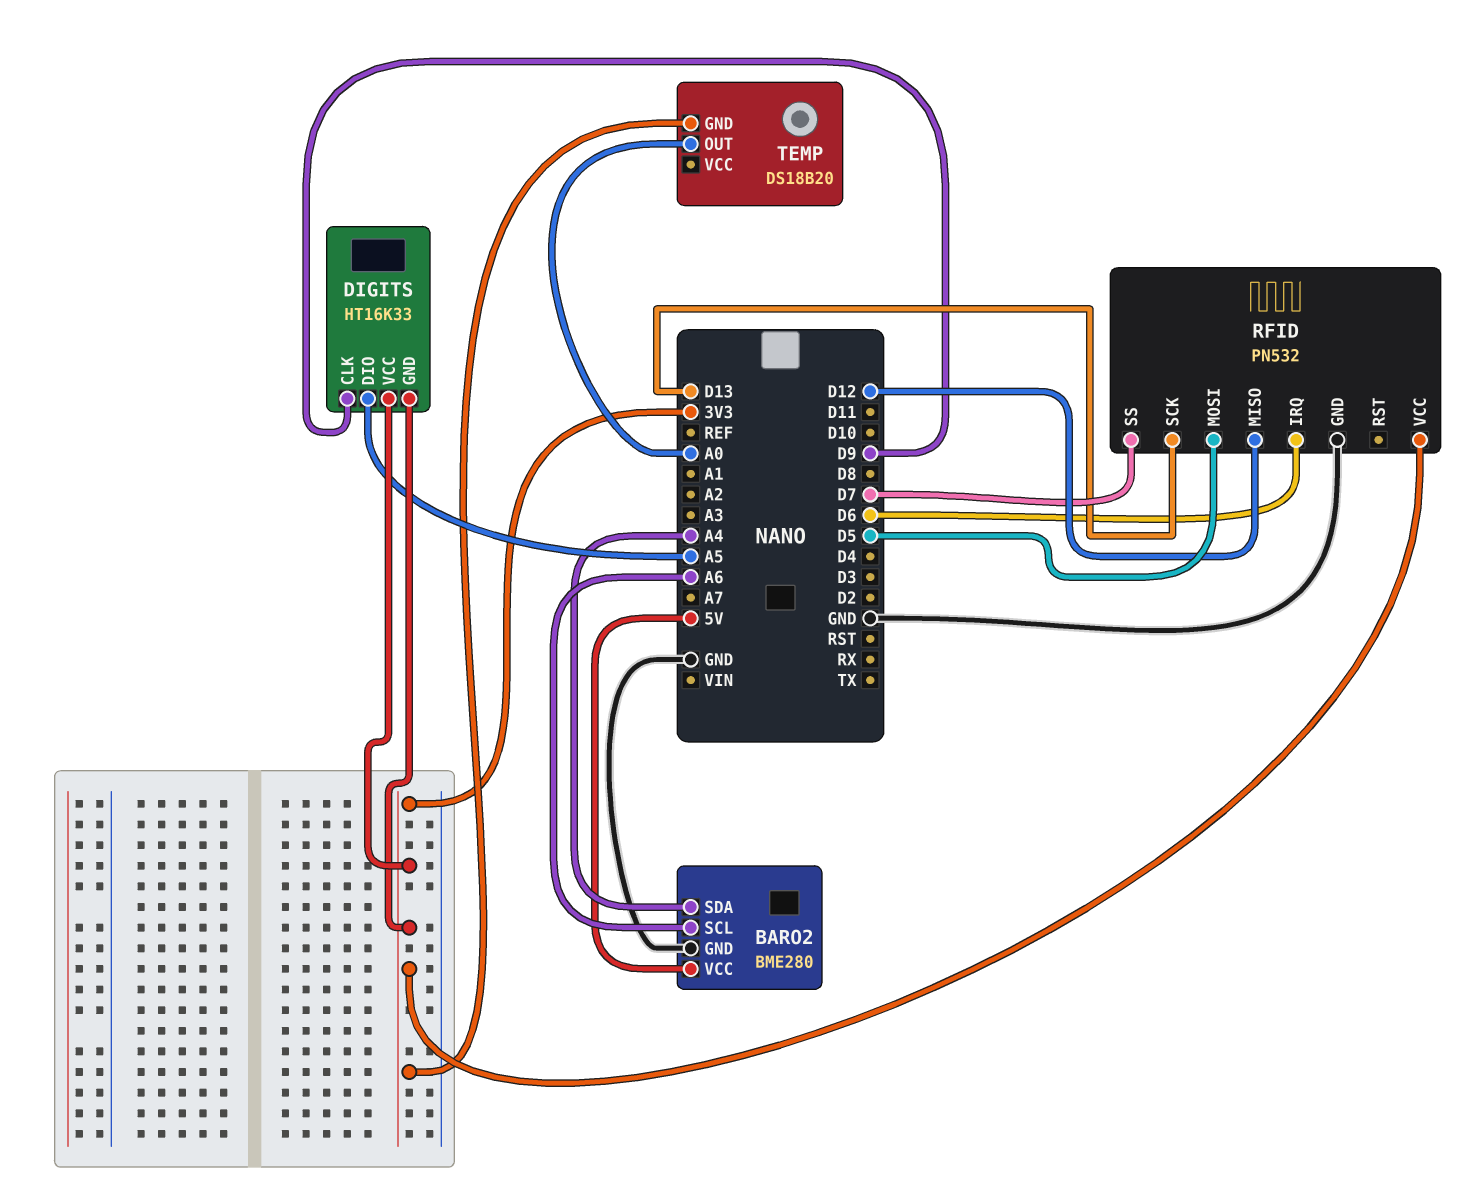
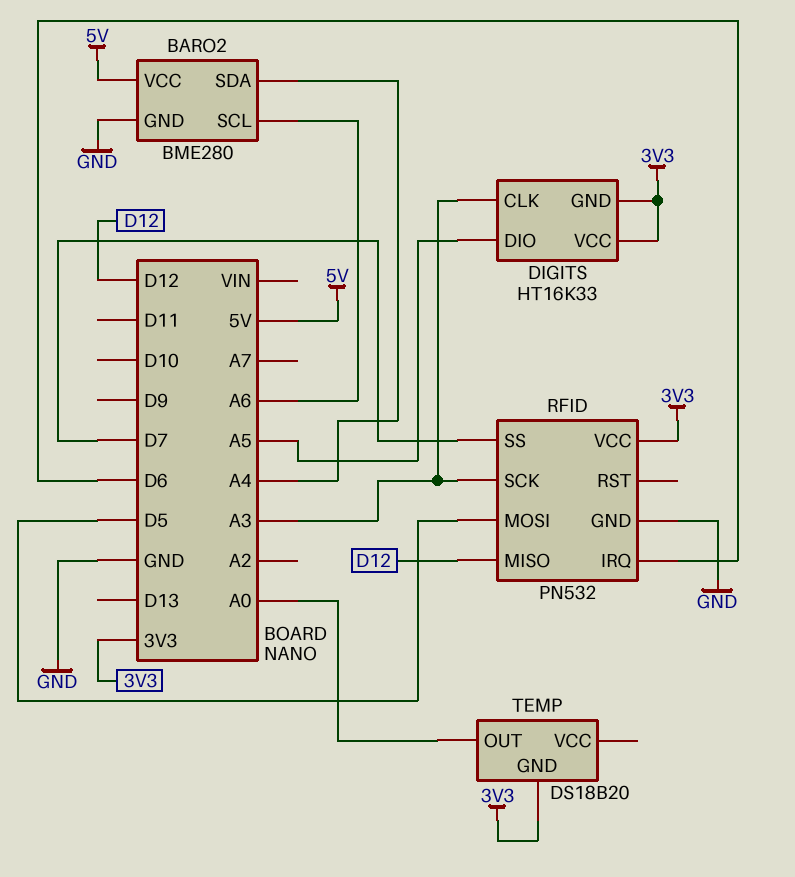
DIGITS pin CLK: D9 -> A3
RFID pin SCK: D13 -> A3

